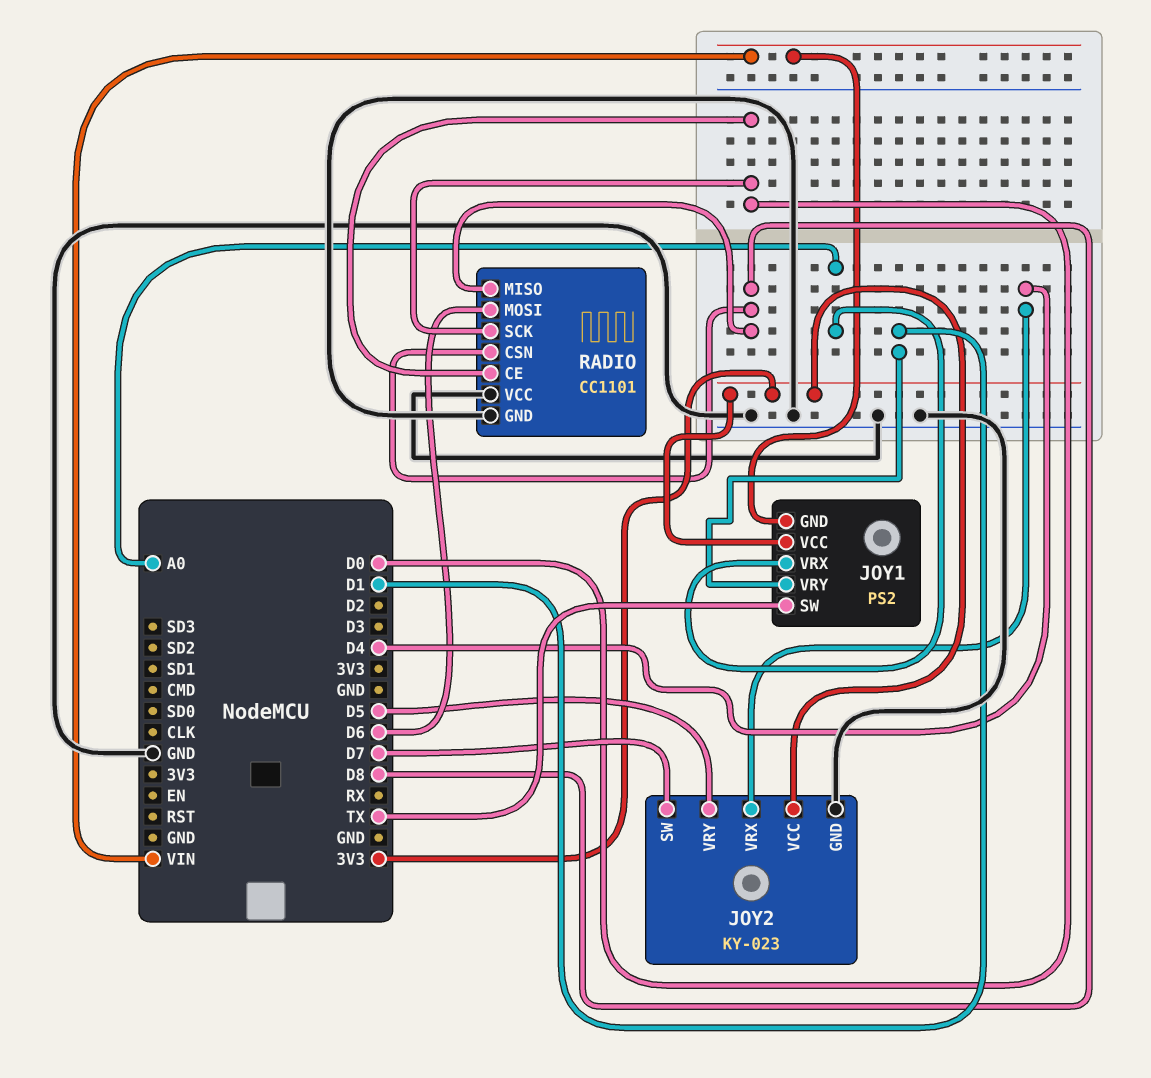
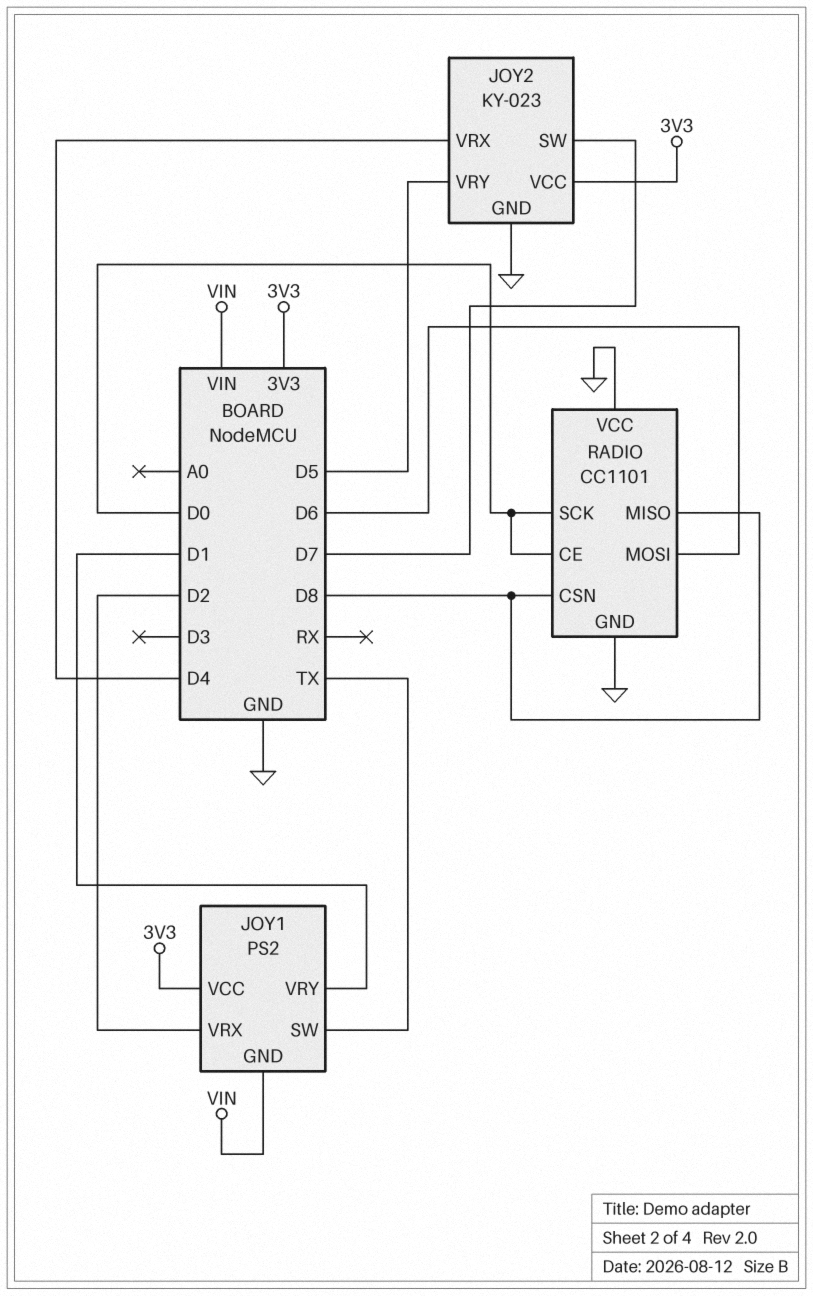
JOY1 pin VRX: A0 -> D2

